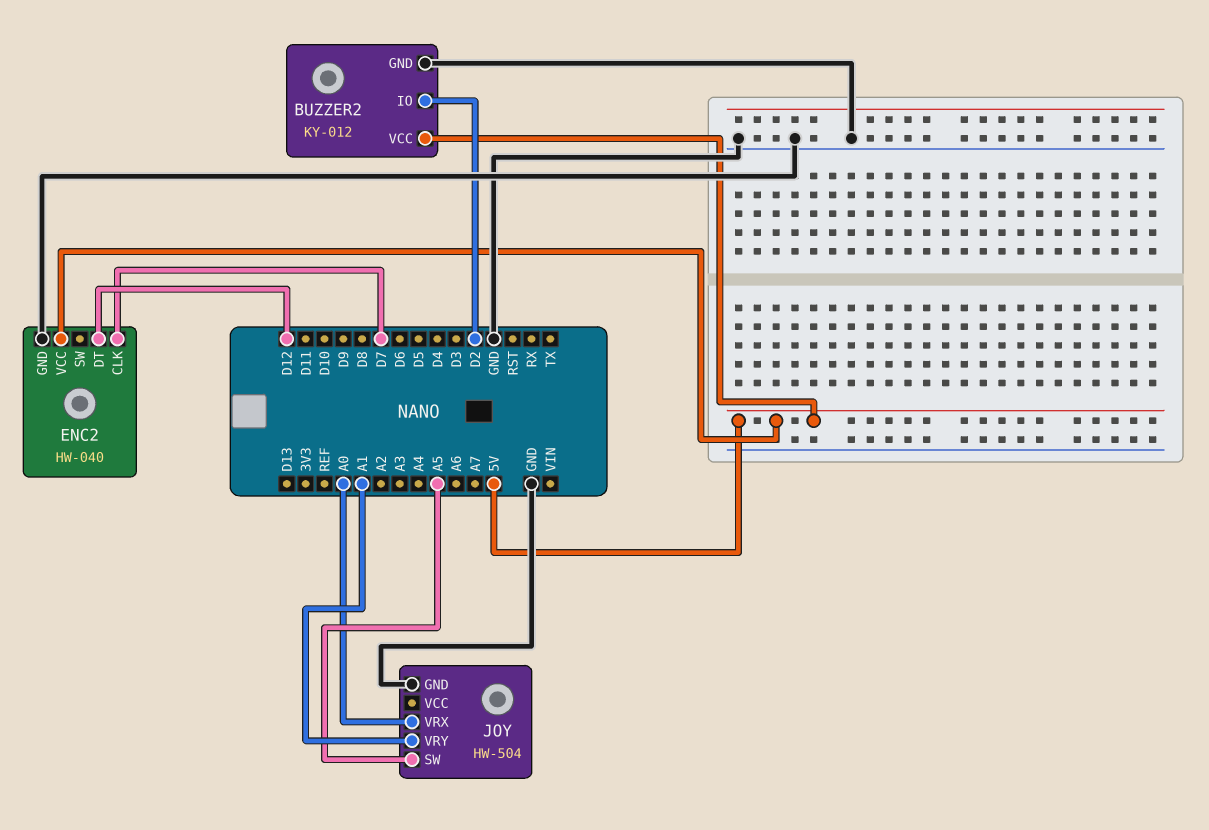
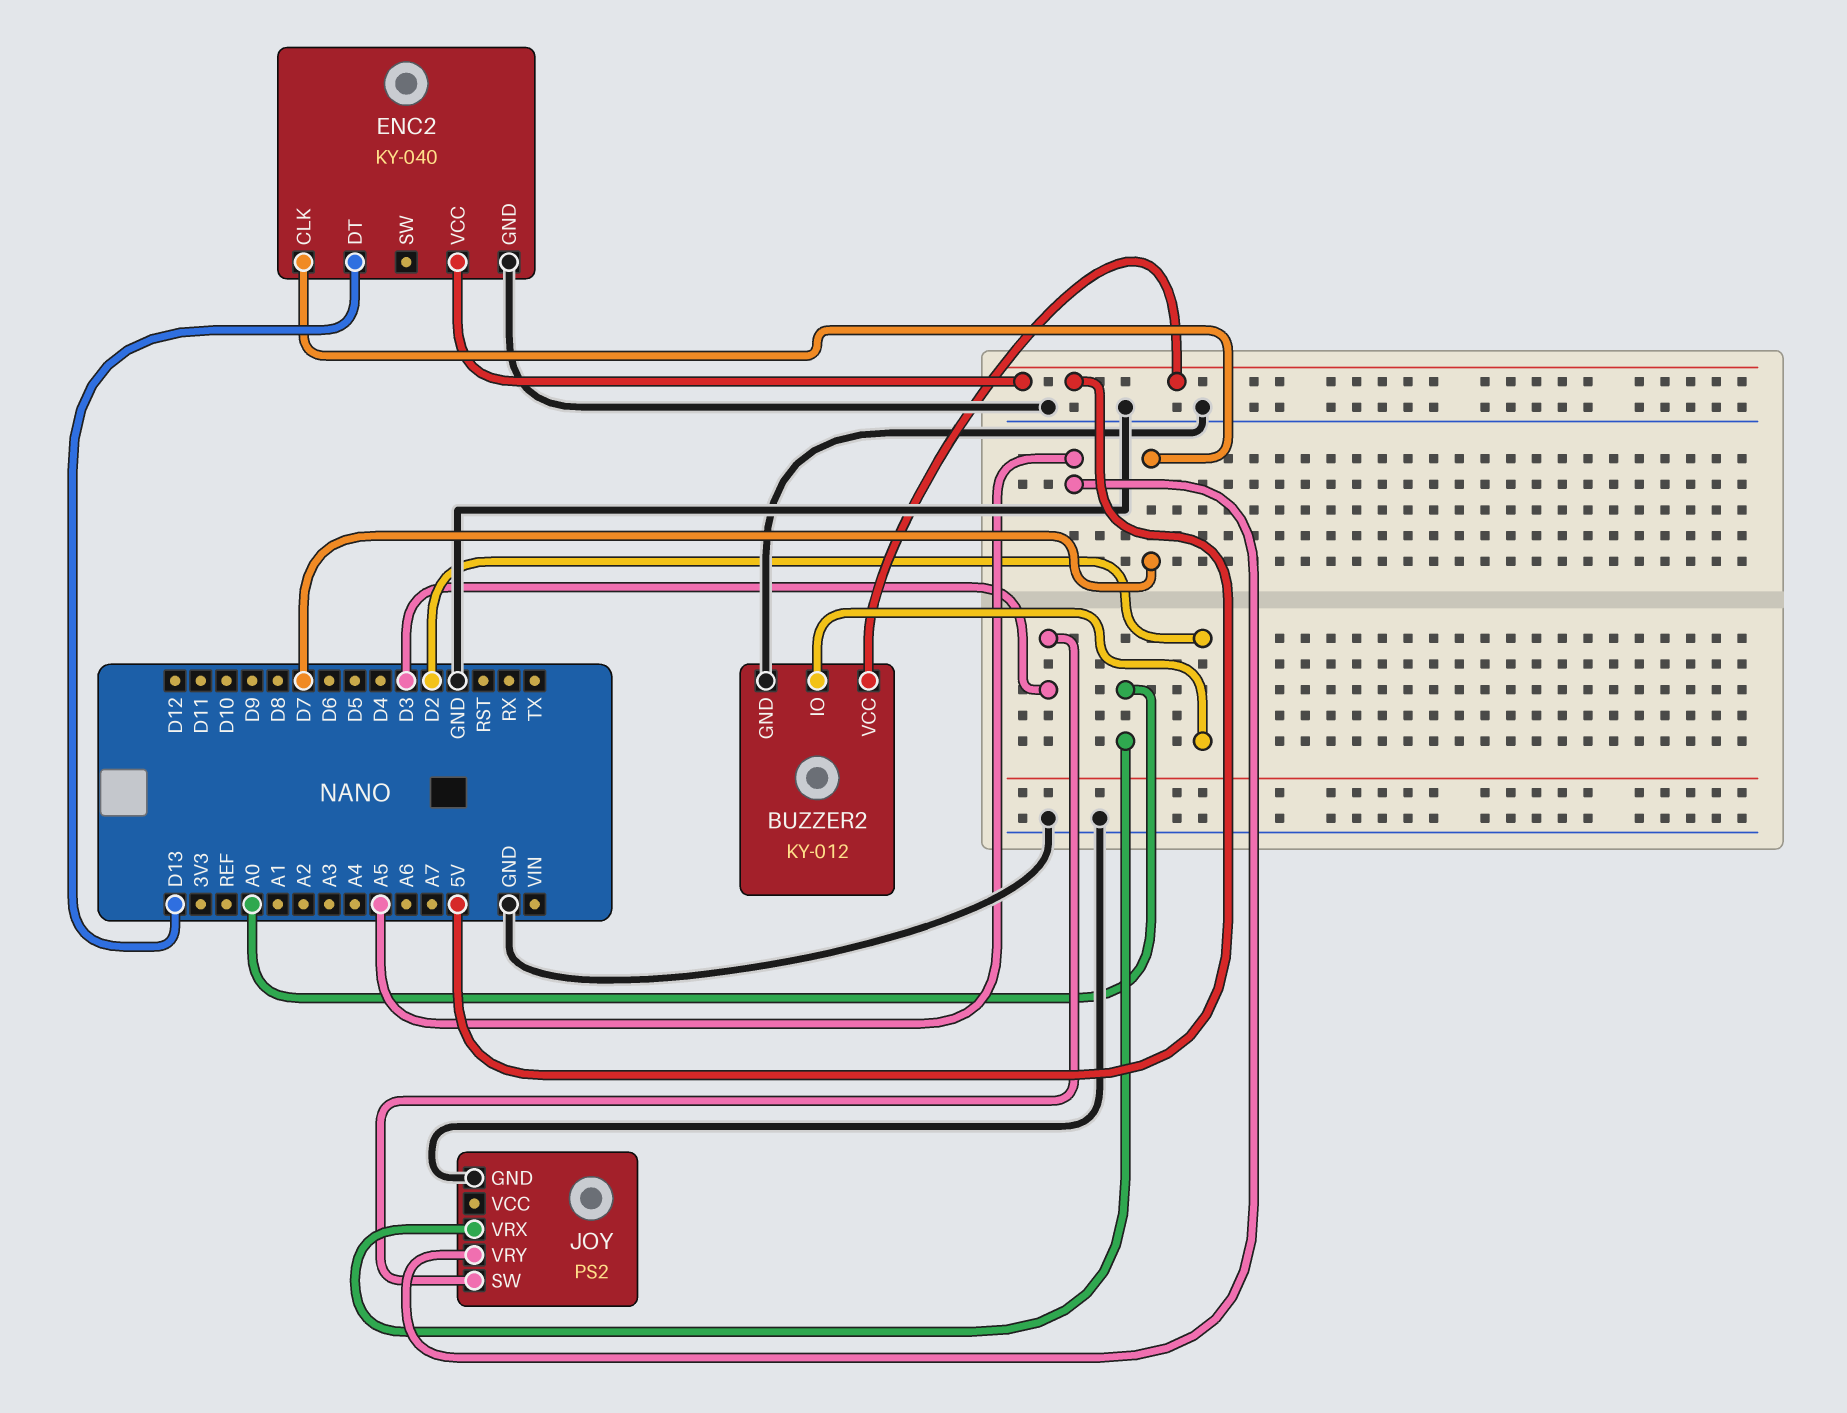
ENC2: HW-040 -> KY-040
ENC2 pin DT: D12 -> D13
JOY: HW-504 -> PS2
JOY pin SW: A5 -> D3
JOY pin VRY: A1 -> A5

